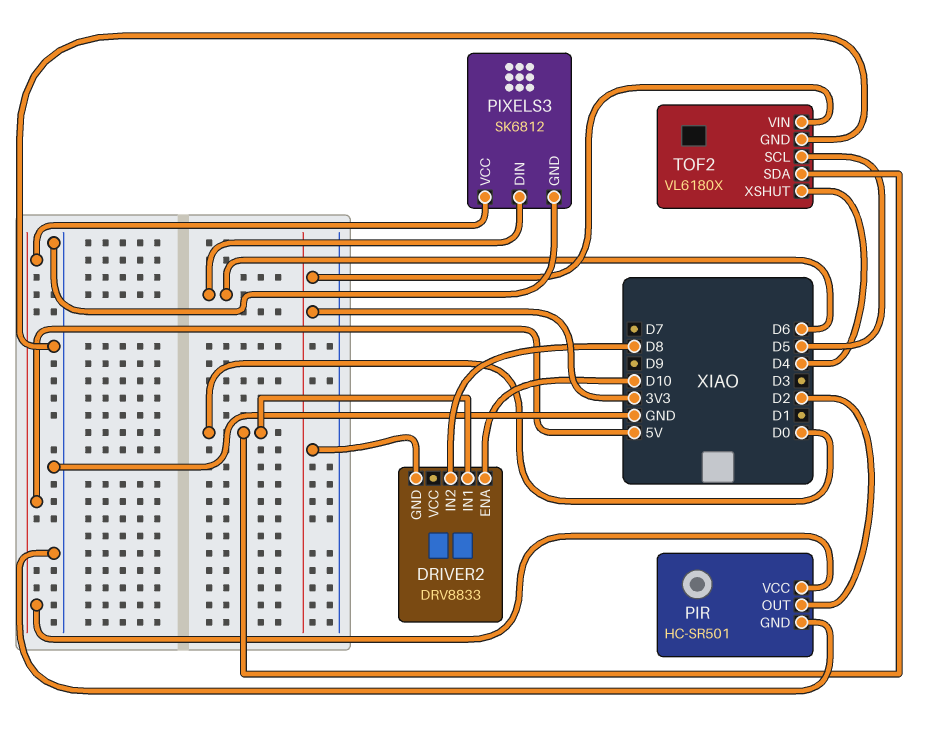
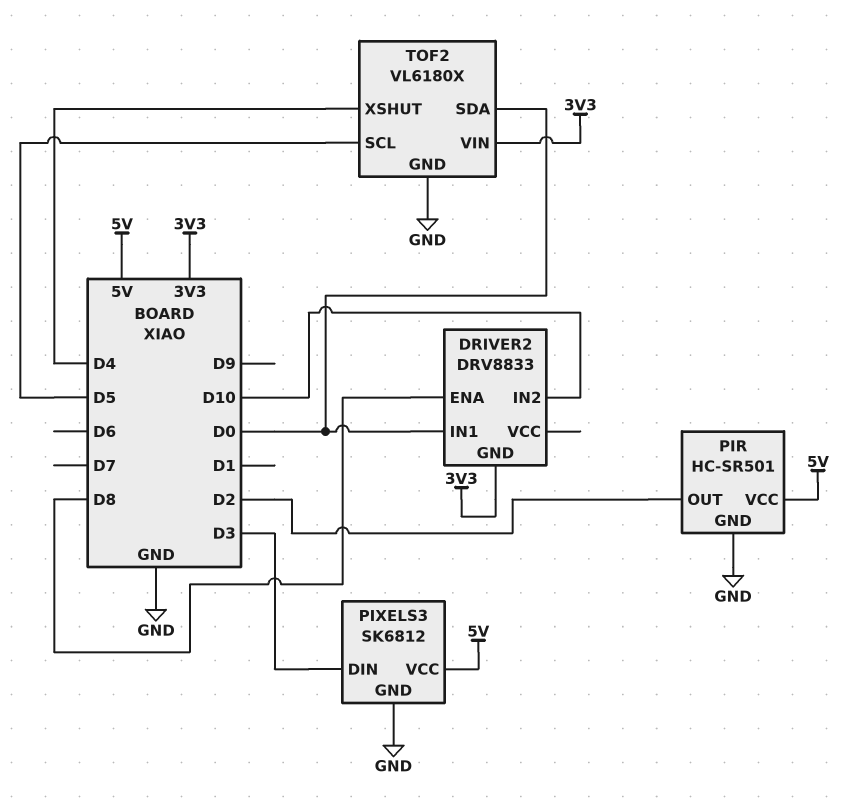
DRIVER2 pin ENA: D10 -> D8
DRIVER2 pin IN2: D8 -> D10
PIXELS3 pin DIN: D6 -> D3

